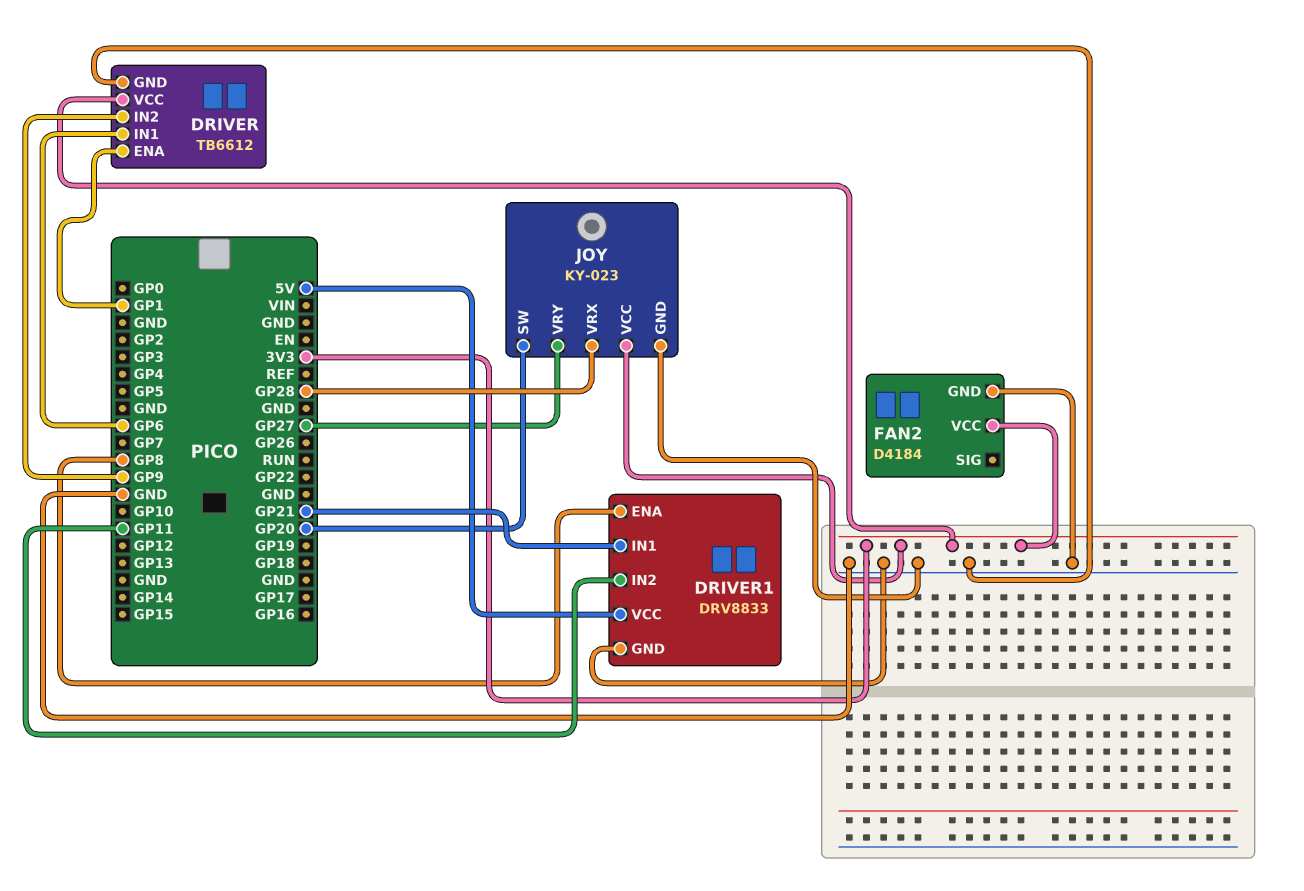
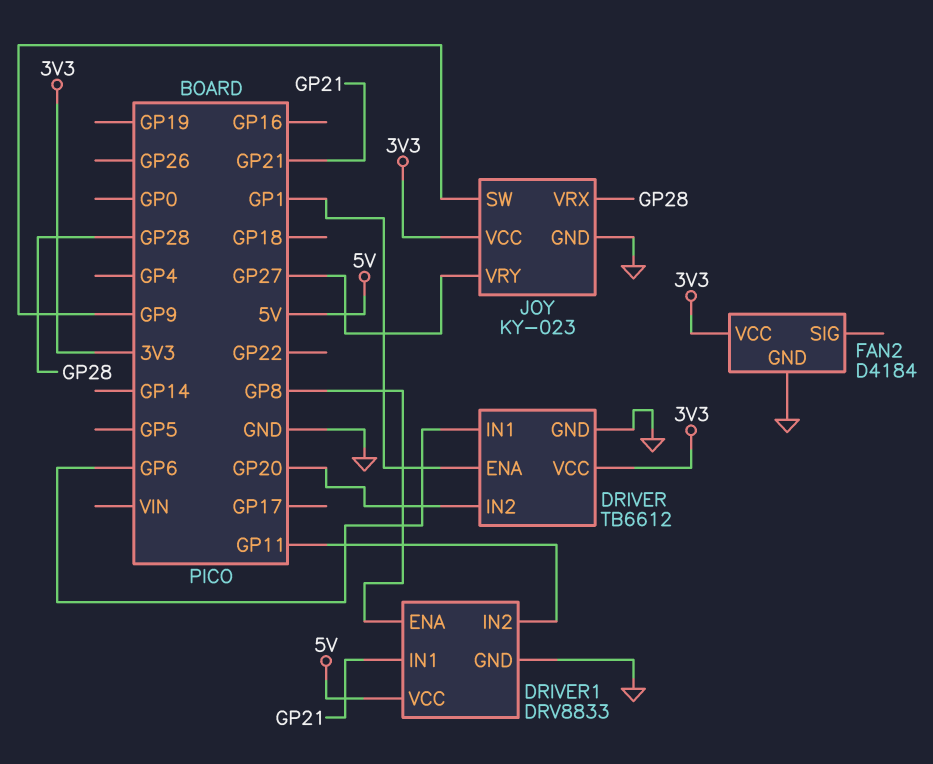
DRIVER pin IN2: GP9 -> GP20
JOY pin SW: GP20 -> GP9

